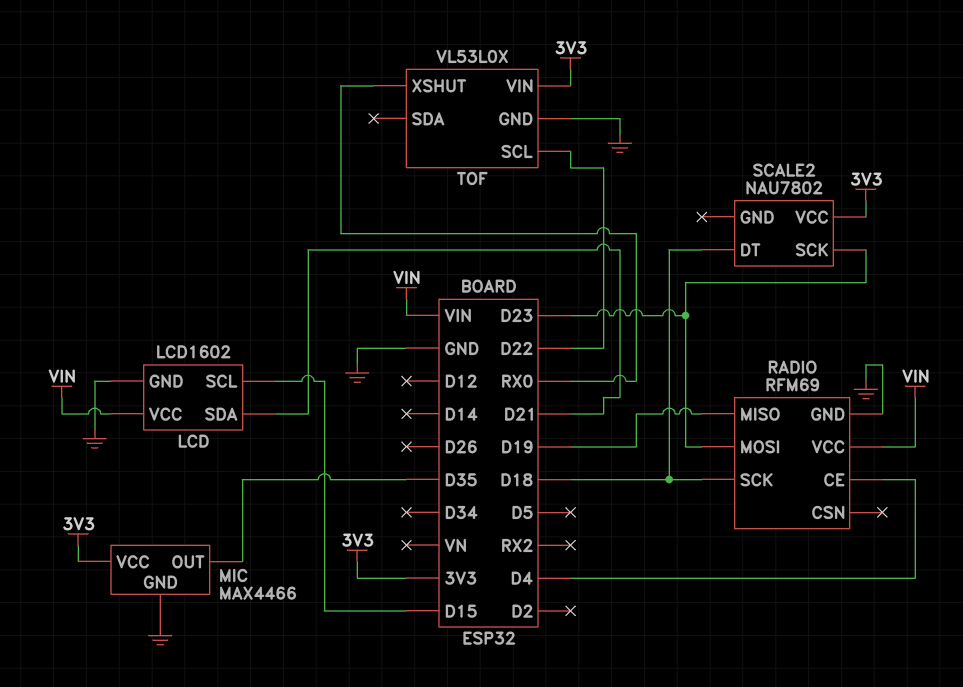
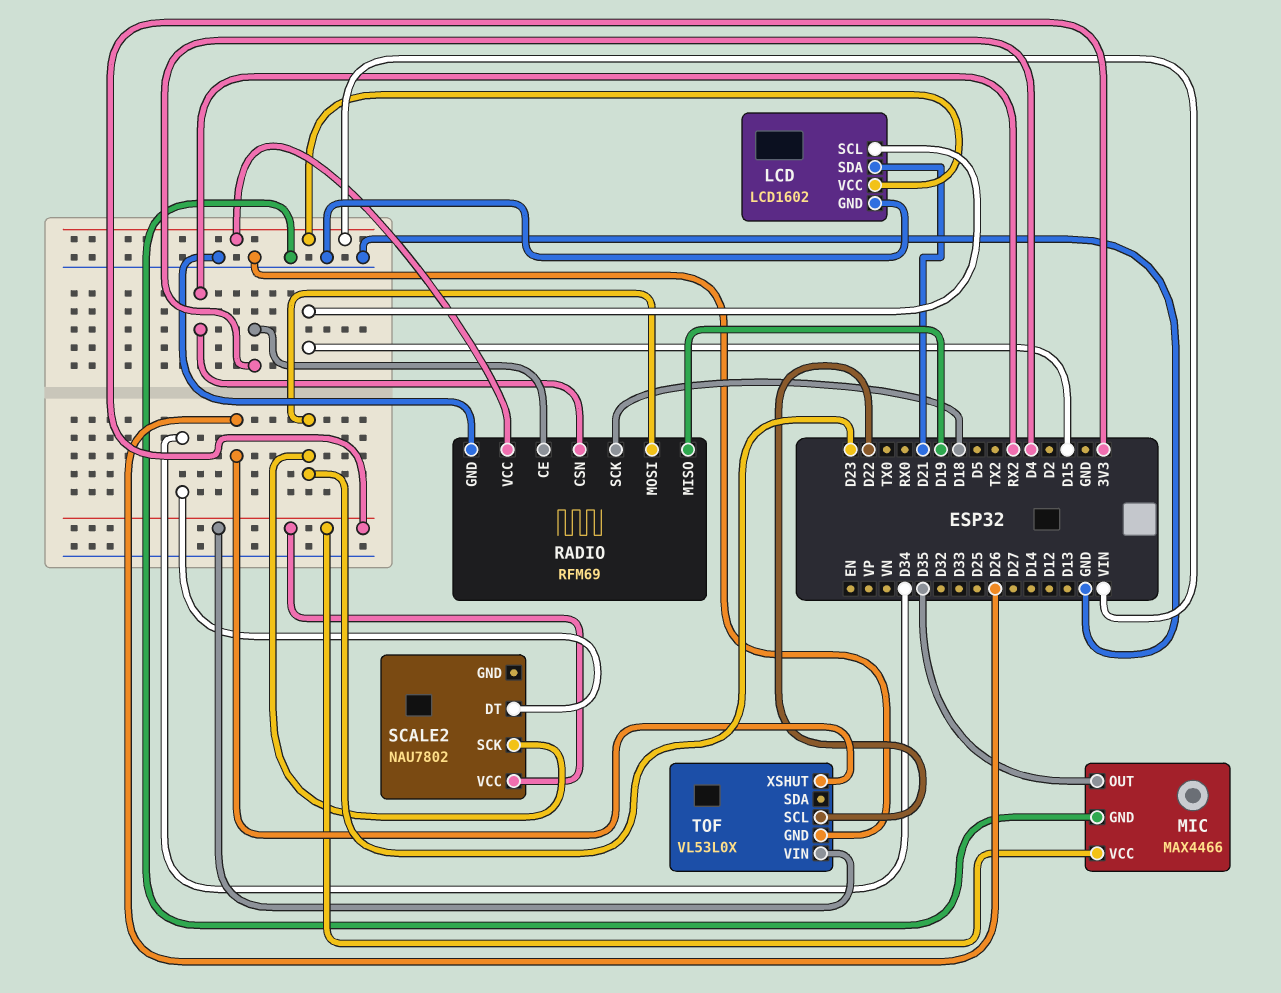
RADIO pin CSN: none -> RX2
SCALE2 pin DT: D18 -> D34
TOF pin XSHUT: RX0 -> D26

